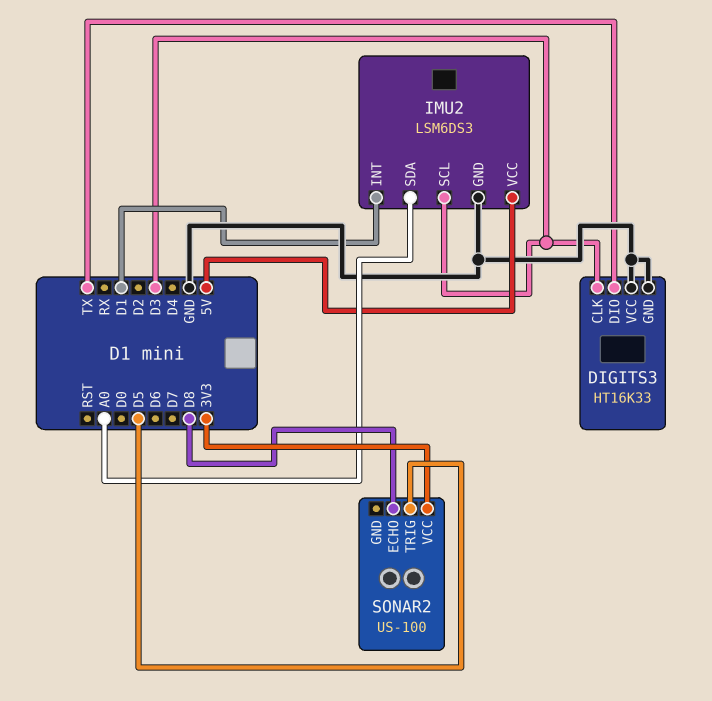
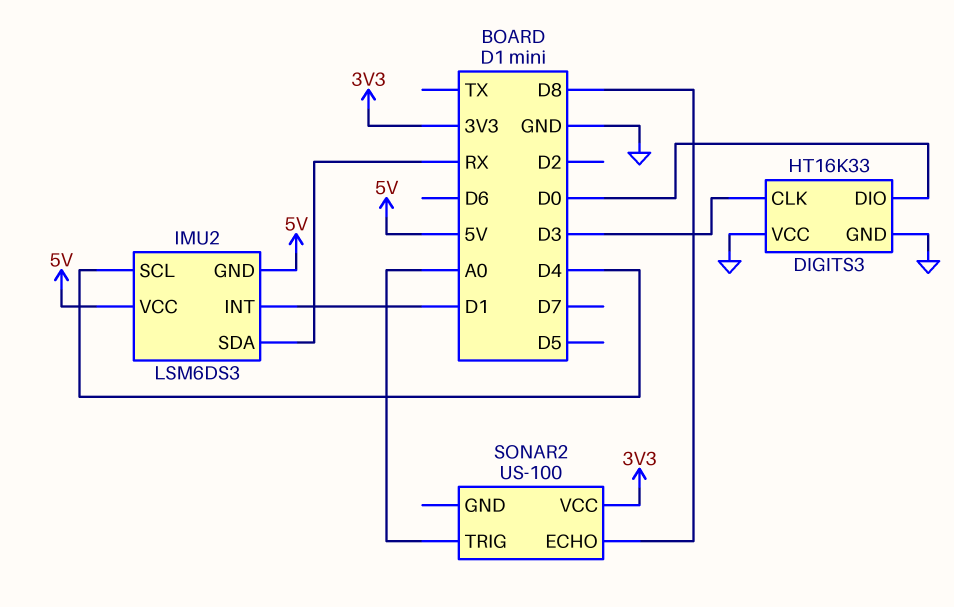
DIGITS3 pin DIO: TX -> D0
IMU2 pin GND: GND -> 5V
IMU2 pin SCL: D3 -> D4
IMU2 pin SDA: A0 -> RX
SONAR2 pin TRIG: D5 -> A0

